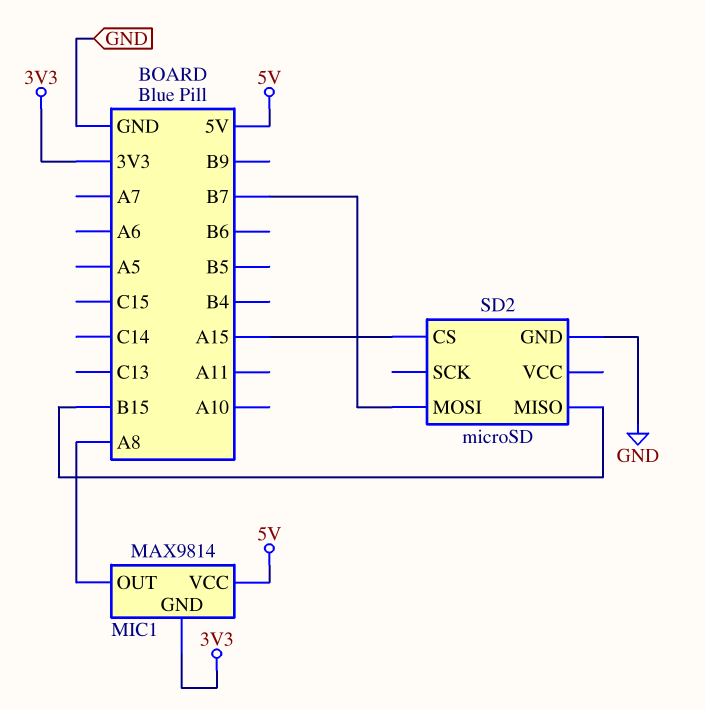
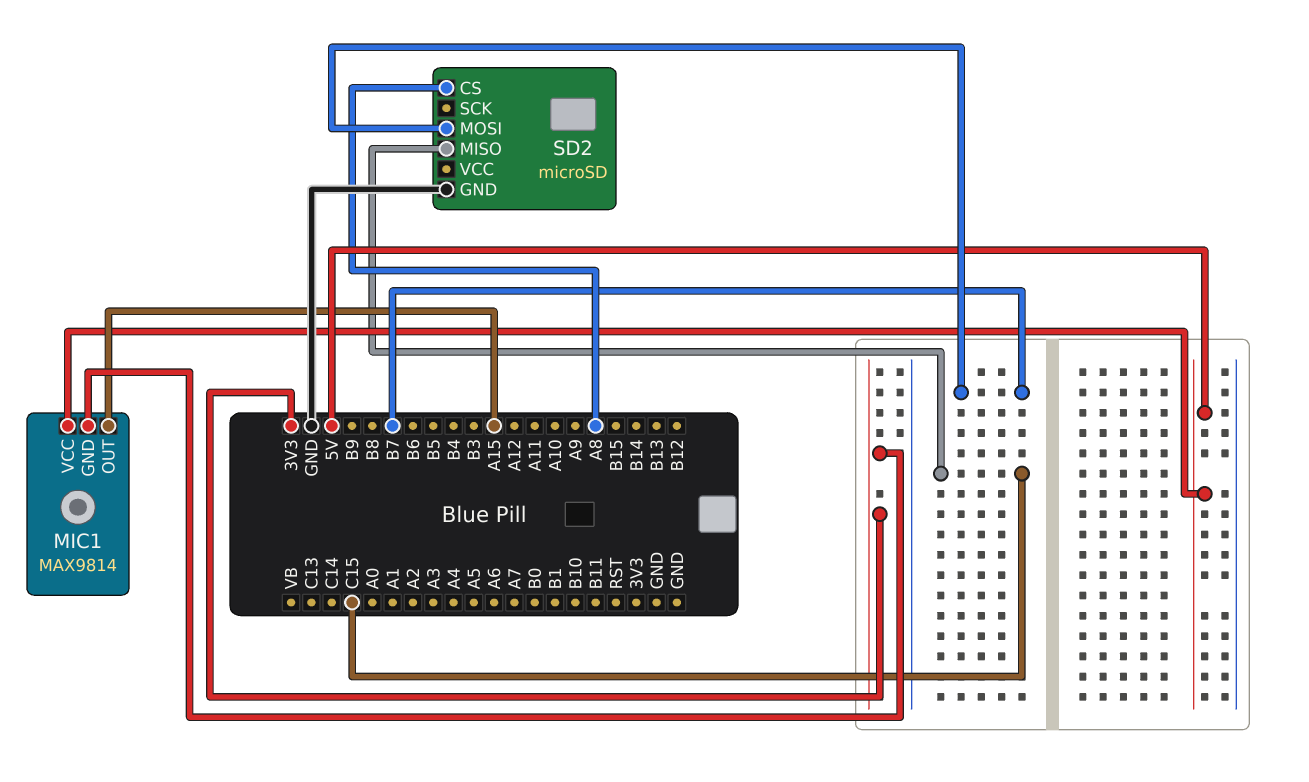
MIC1 pin OUT: A8 -> A15
SD2 pin CS: A15 -> A8
SD2 pin MISO: B15 -> C15

